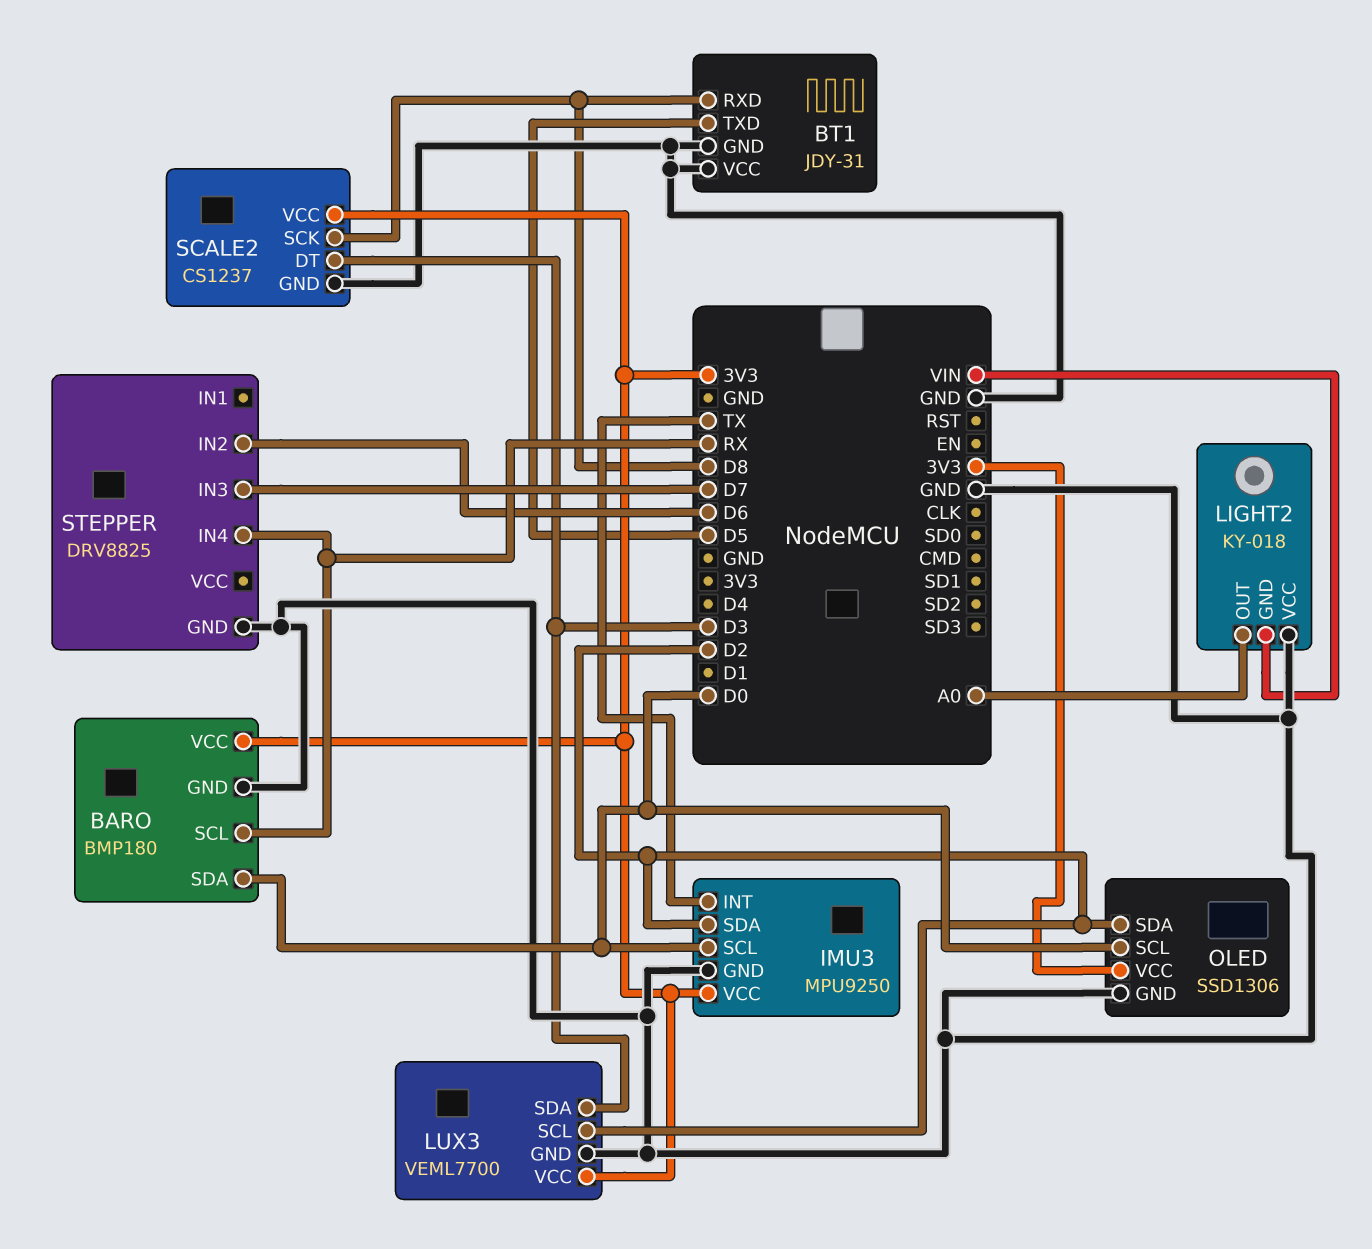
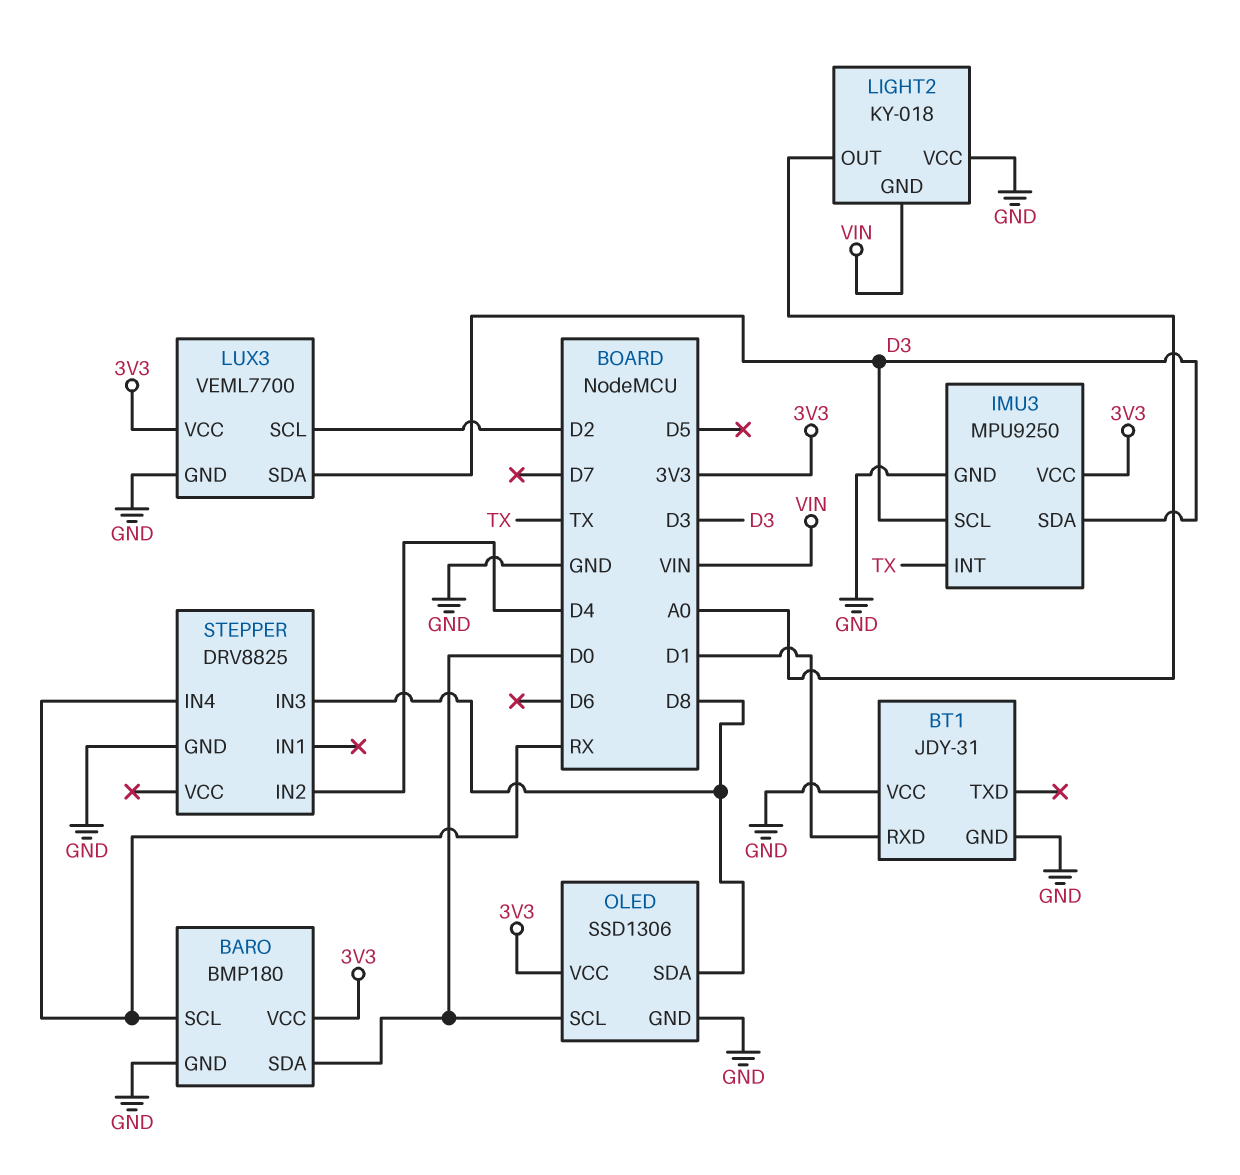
BT1 pin RXD: D8 -> D1
BT1 pin TXD: D5 -> none
IMU3 pin SCL: D0 -> D3
IMU3 pin SDA: D2 -> D3
OLED pin SDA: D2 -> D8
SCALE2: CS1237 -> none
SCALE2 pin DT: D3 -> none
SCALE2 pin GND: GND -> none
SCALE2 pin SCK: D8 -> none
SCALE2 pin VCC: 3V3 -> none
STEPPER pin IN2: D6 -> D4
STEPPER pin IN3: D7 -> D8

